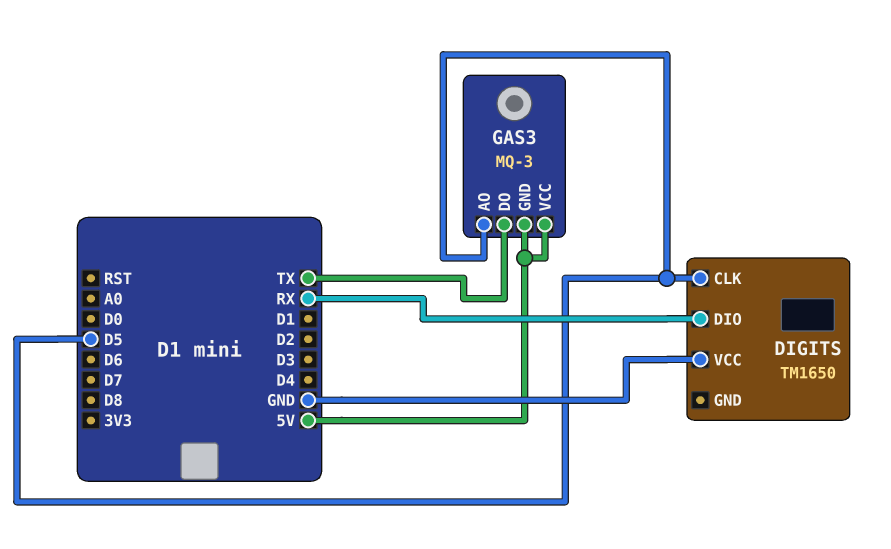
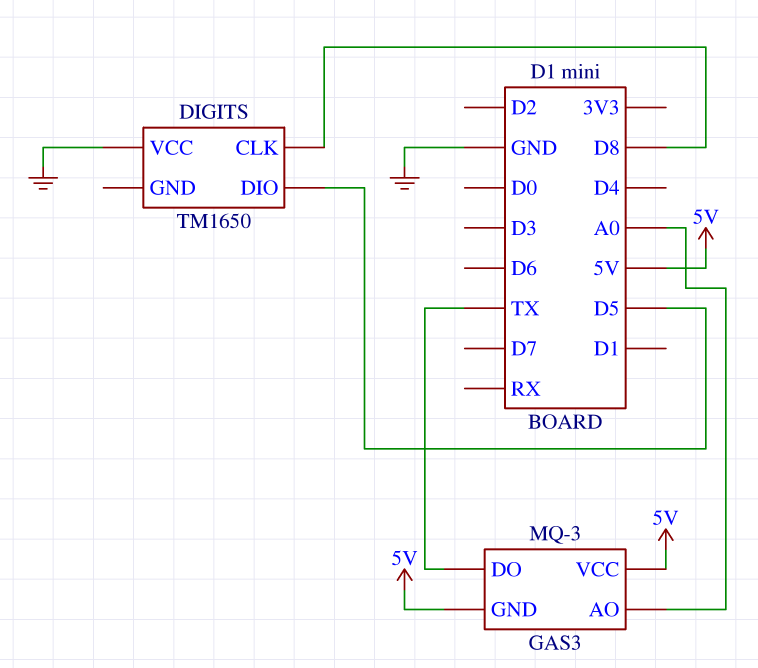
DIGITS pin CLK: D5 -> D8
DIGITS pin DIO: RX -> D5
GAS3 pin AO: D5 -> A0

